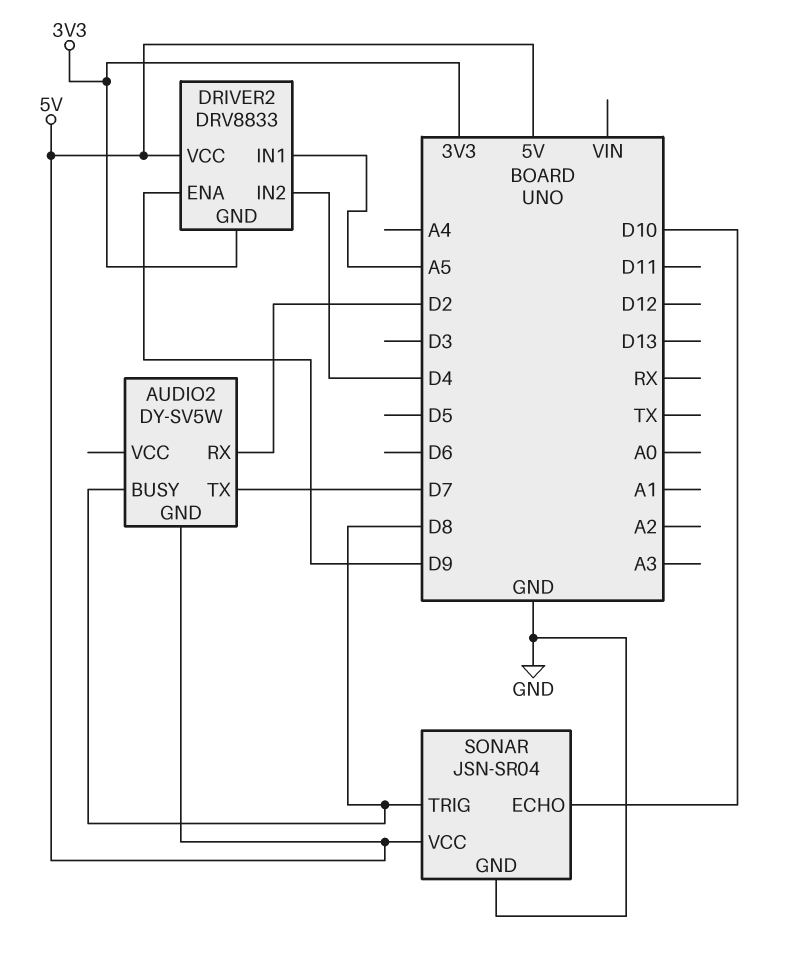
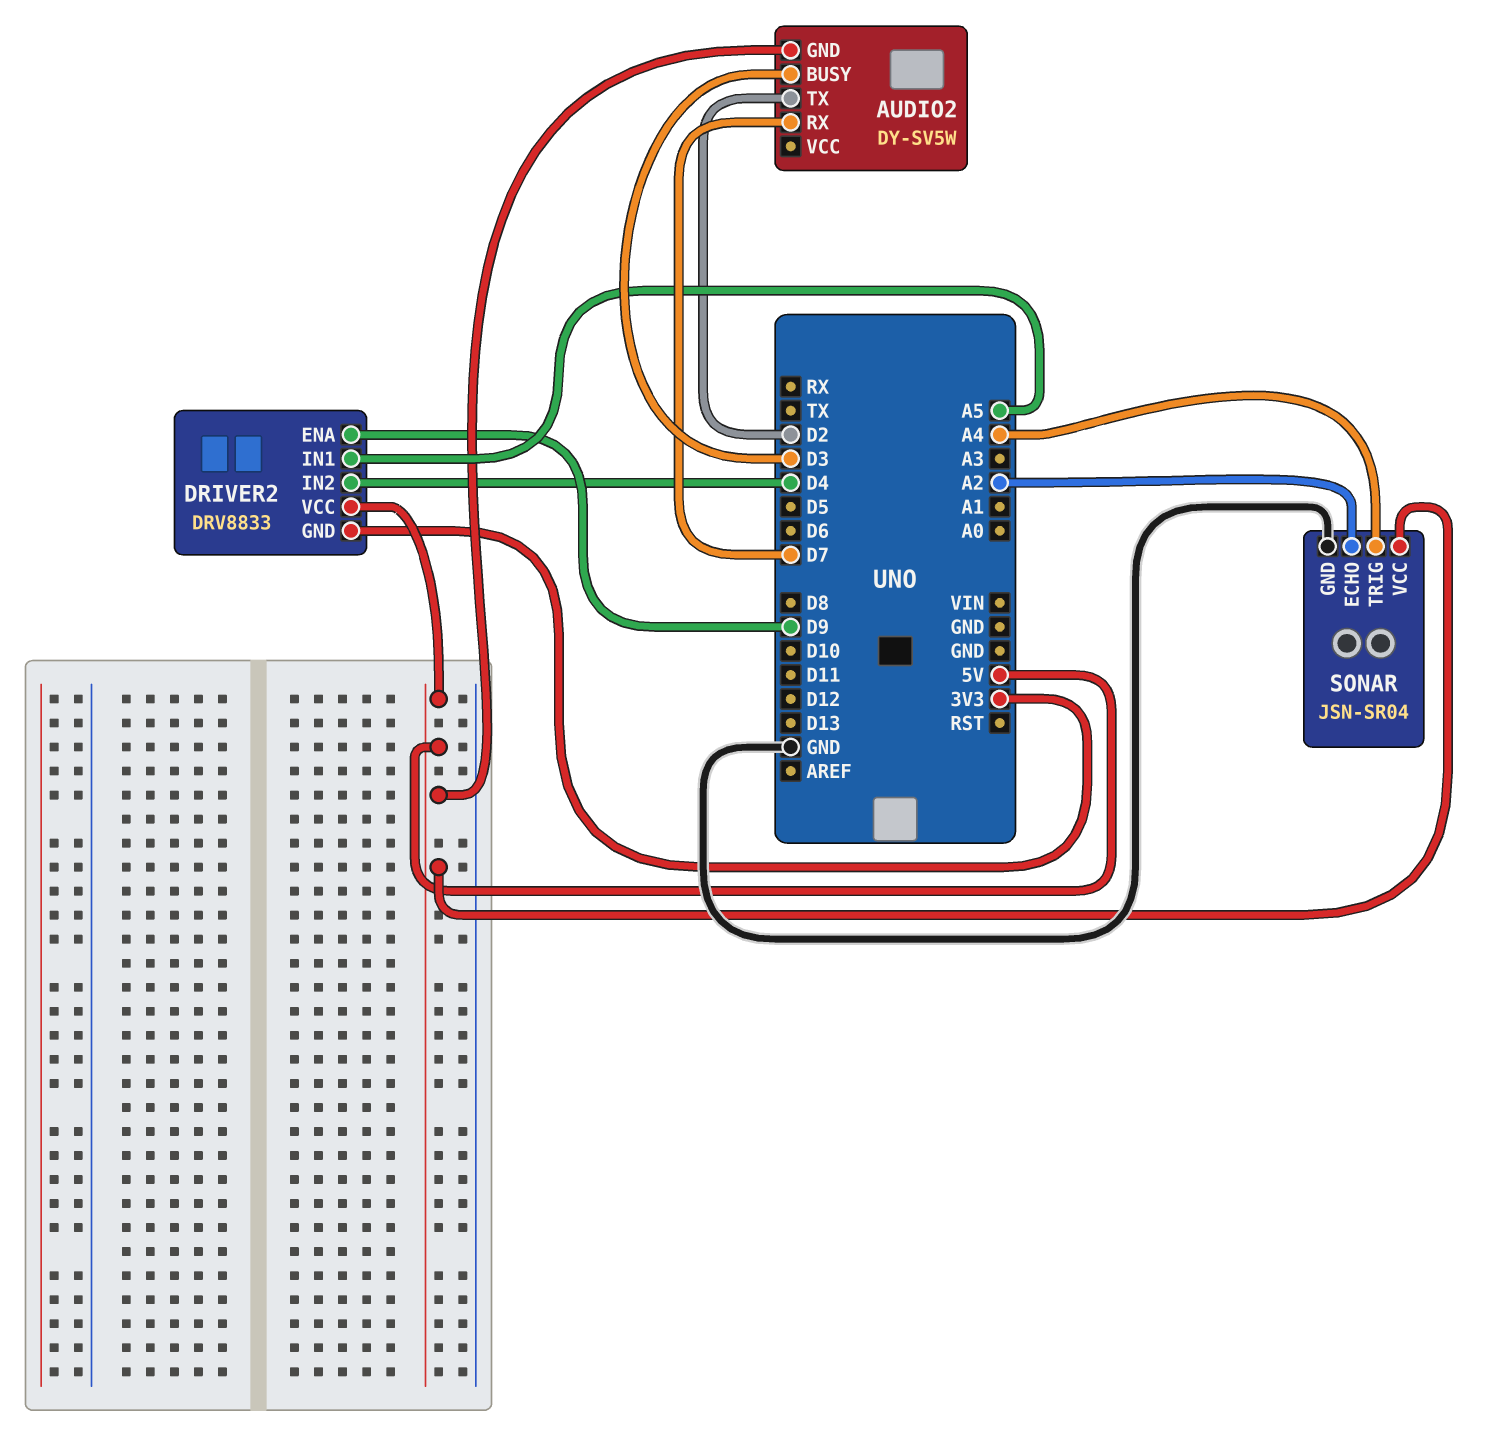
AUDIO2 pin BUSY: D8 -> D3
AUDIO2 pin RX: D2 -> D7
AUDIO2 pin TX: D7 -> D2
SONAR pin ECHO: D10 -> A2
SONAR pin TRIG: D8 -> A4

